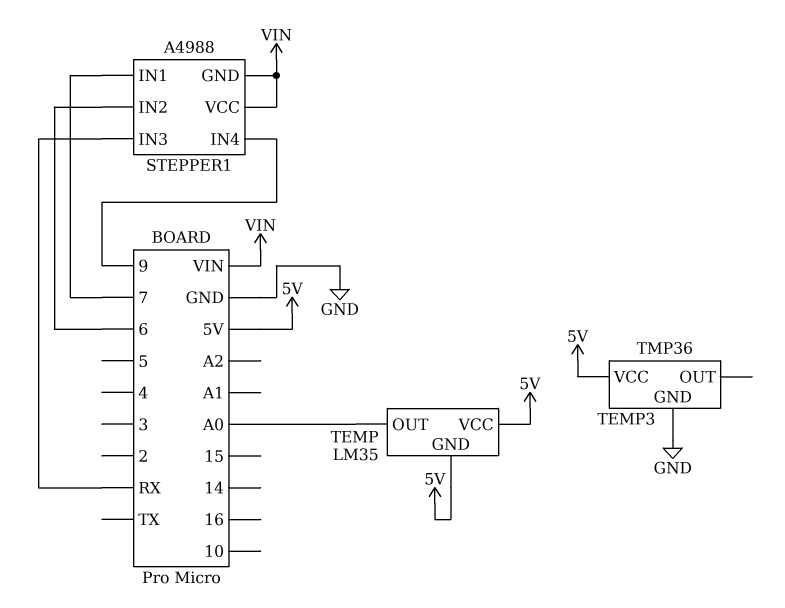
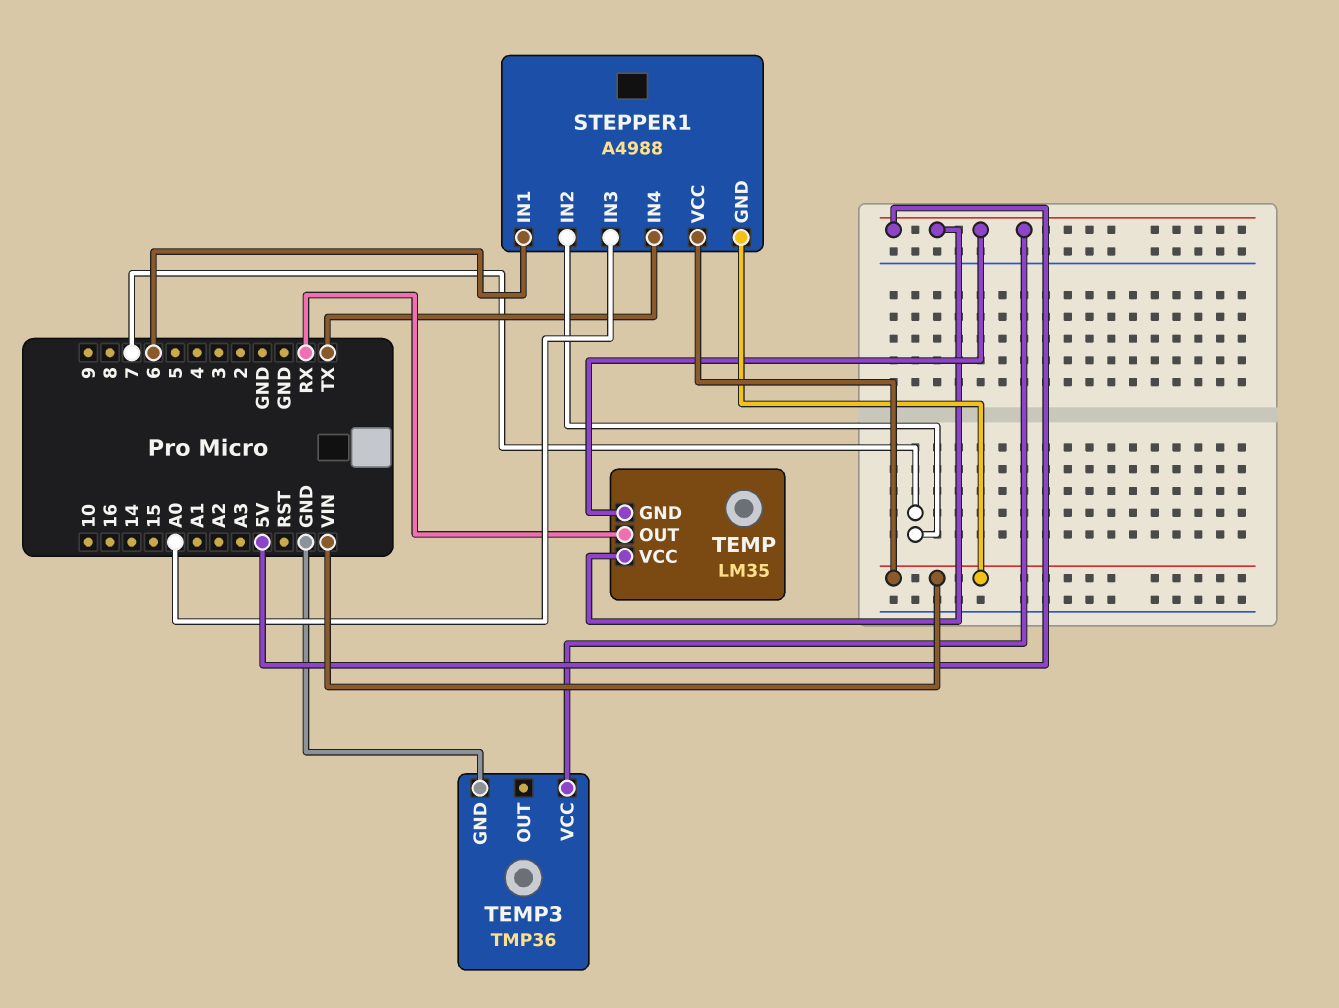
STEPPER1 pin IN1: 7 -> 6
STEPPER1 pin IN2: 6 -> 7
STEPPER1 pin IN3: RX -> A0
STEPPER1 pin IN4: 9 -> TX
TEMP pin OUT: A0 -> RX

